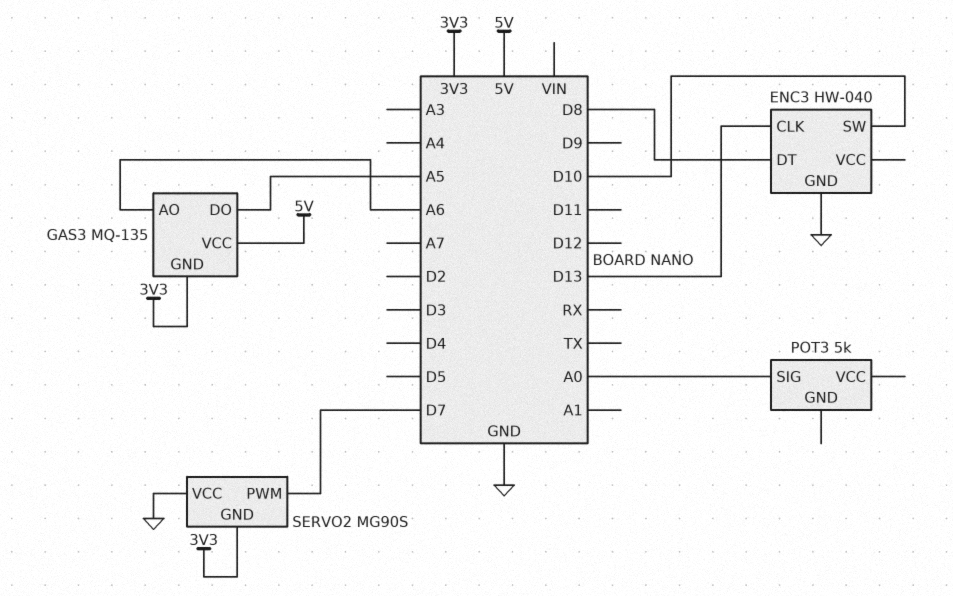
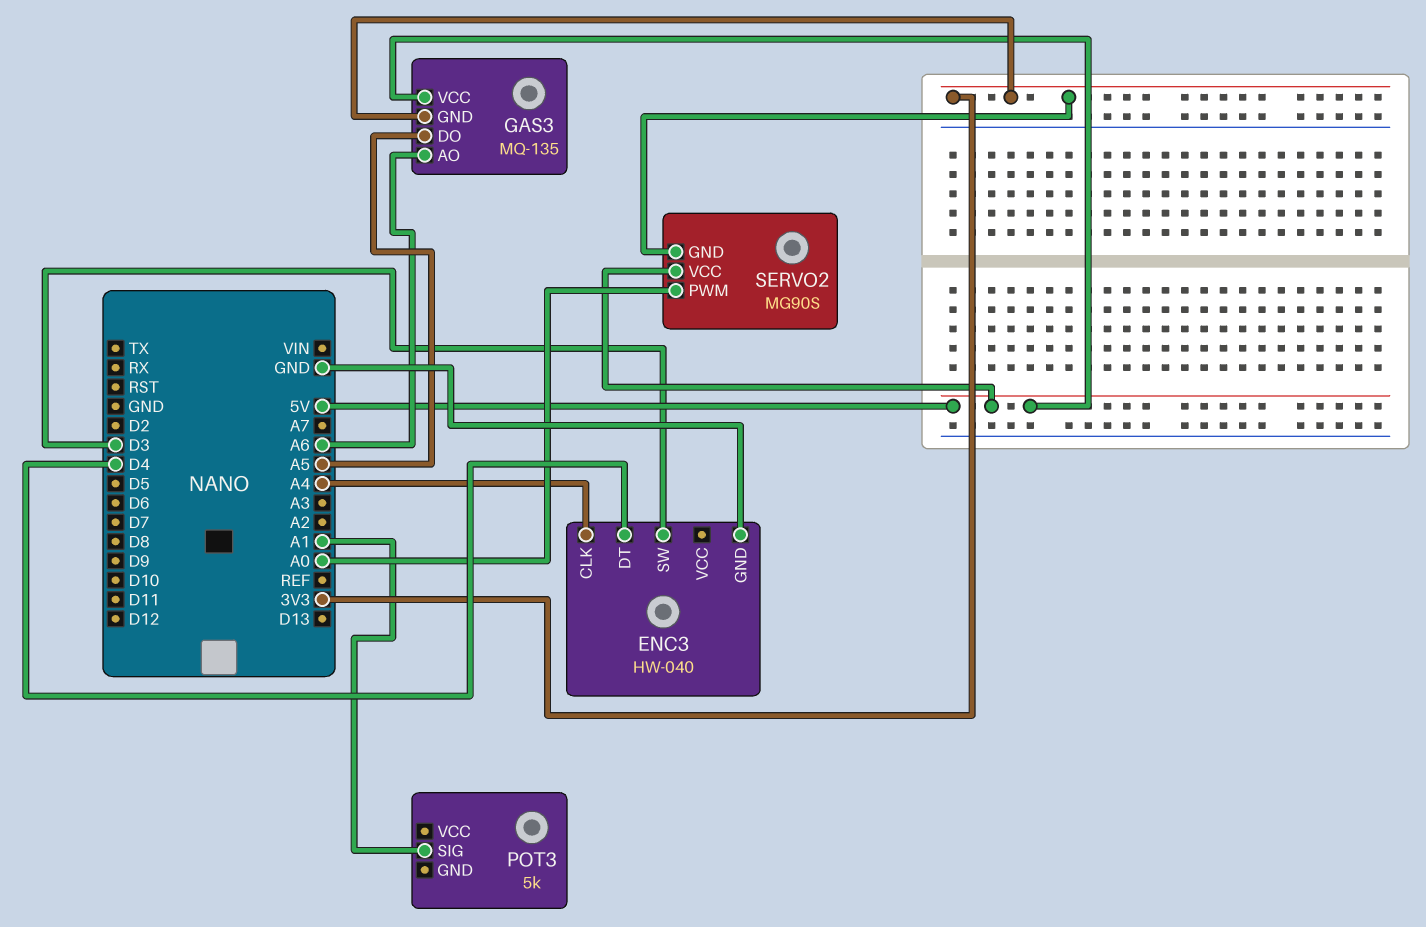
ENC3 pin CLK: D13 -> A4
ENC3 pin DT: D8 -> D4
ENC3 pin SW: D10 -> D3
POT3 pin SIG: A0 -> A1
SERVO2 pin PWM: D7 -> A0
SERVO2 pin VCC: GND -> 5V

